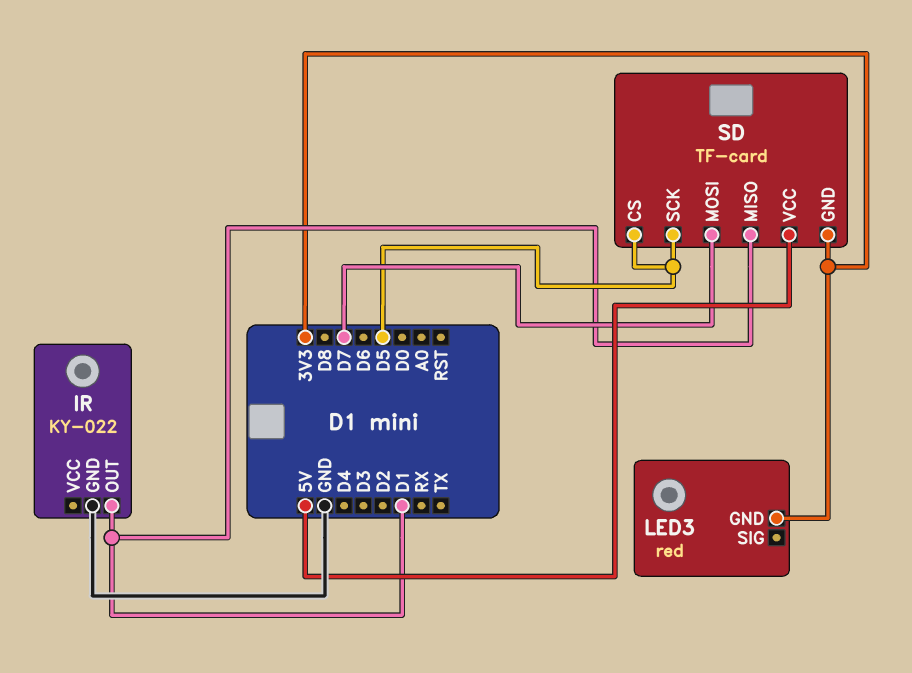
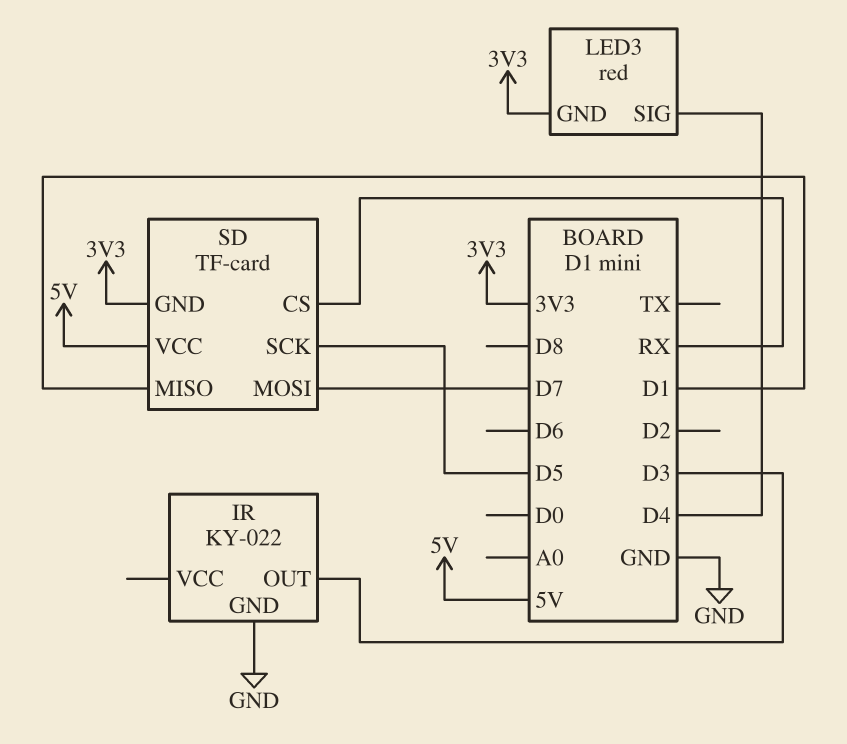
IR pin OUT: D1 -> D3
LED3 pin SIG: none -> D4
SD pin CS: D5 -> RX

